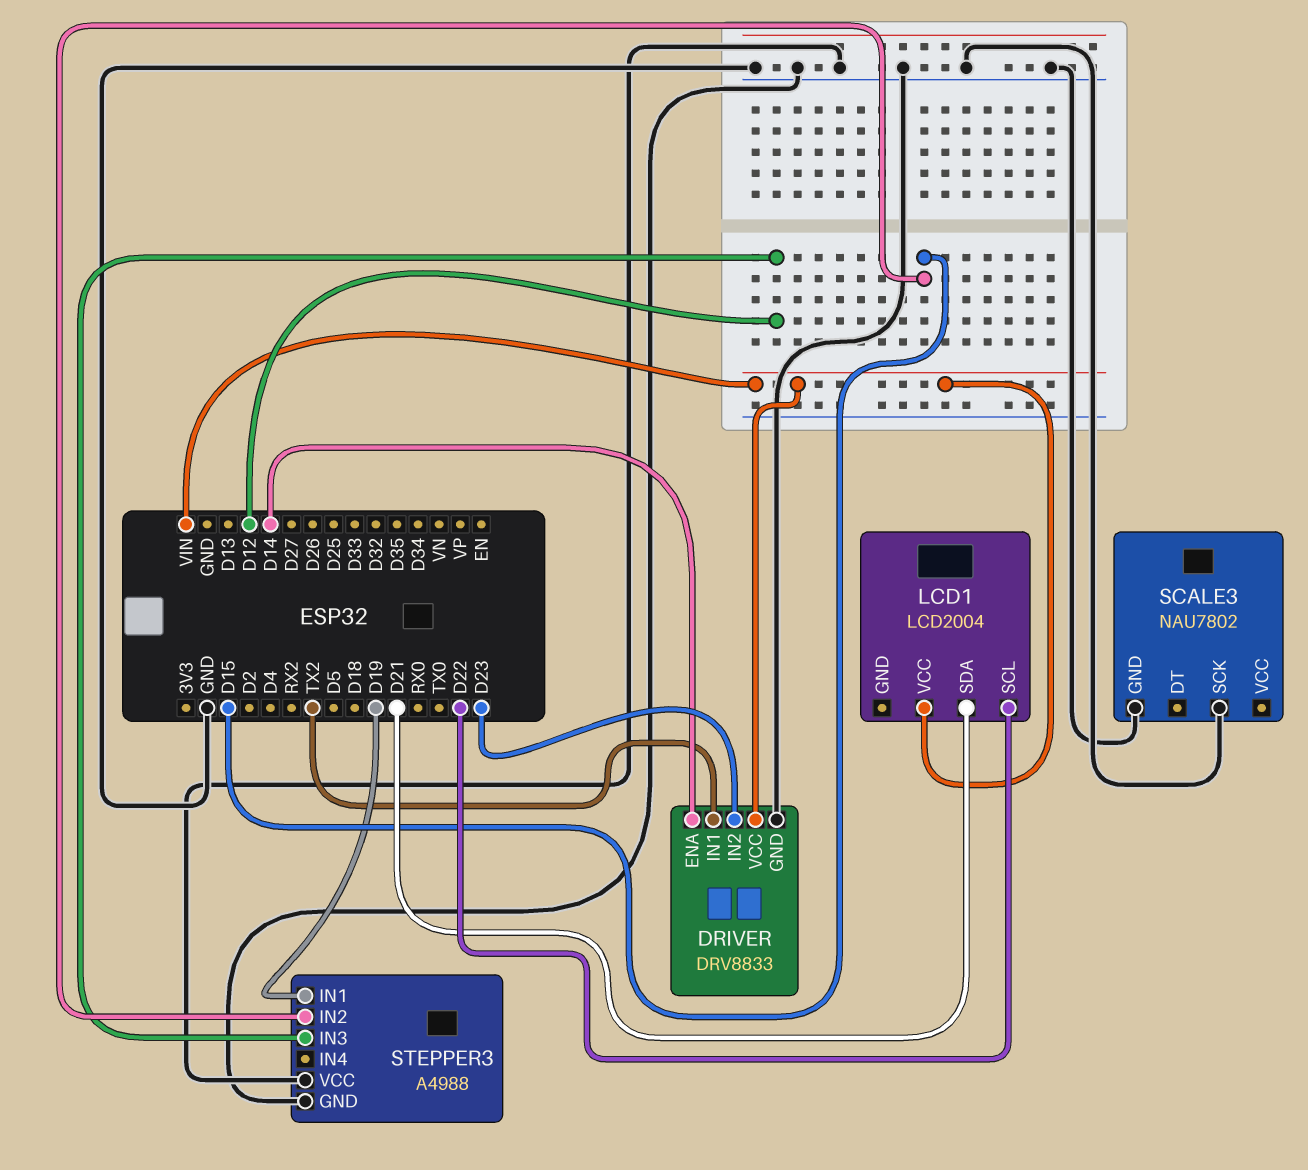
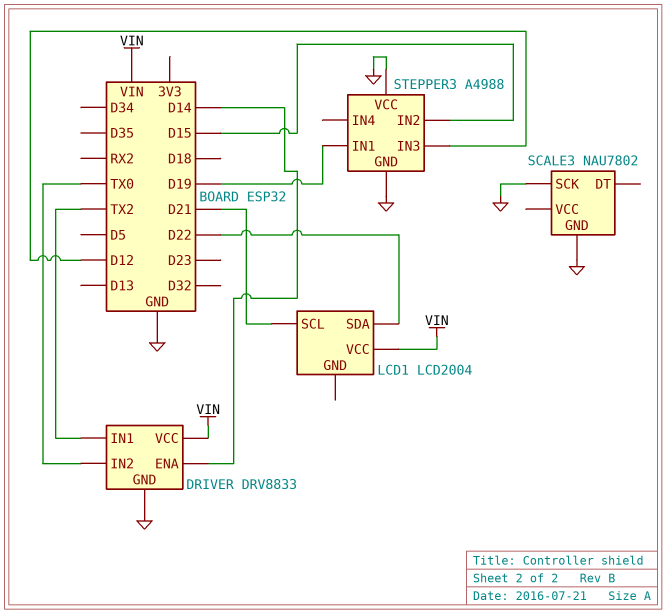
DRIVER pin IN2: D23 -> TX0
LCD1 pin SCL: D22 -> D21
LCD1 pin SDA: D21 -> D22

